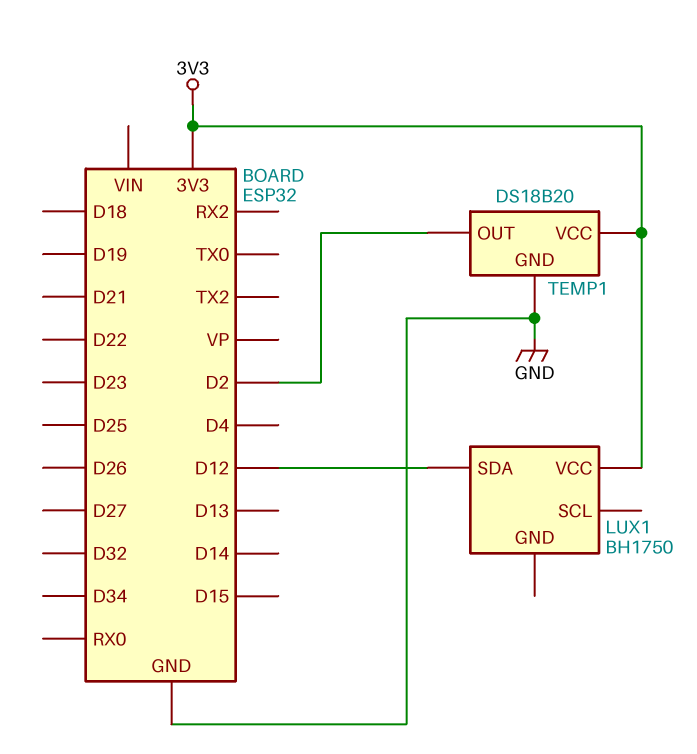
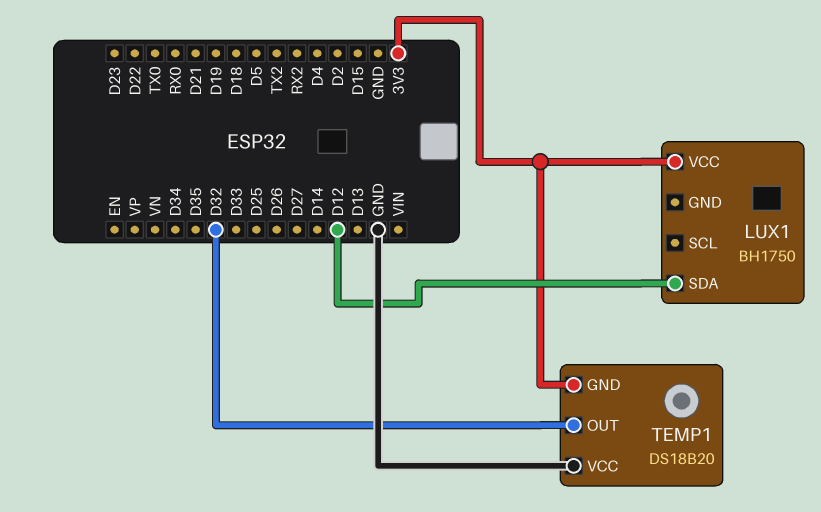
TEMP1 pin GND: GND -> 3V3
TEMP1 pin OUT: D2 -> D32
TEMP1 pin VCC: 3V3 -> GND

